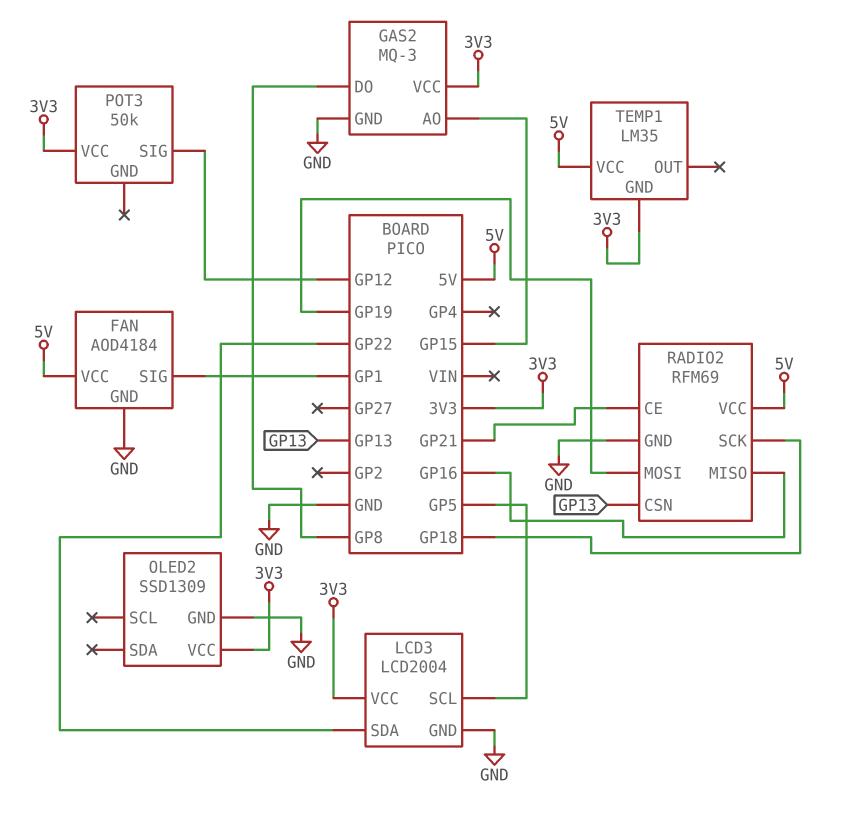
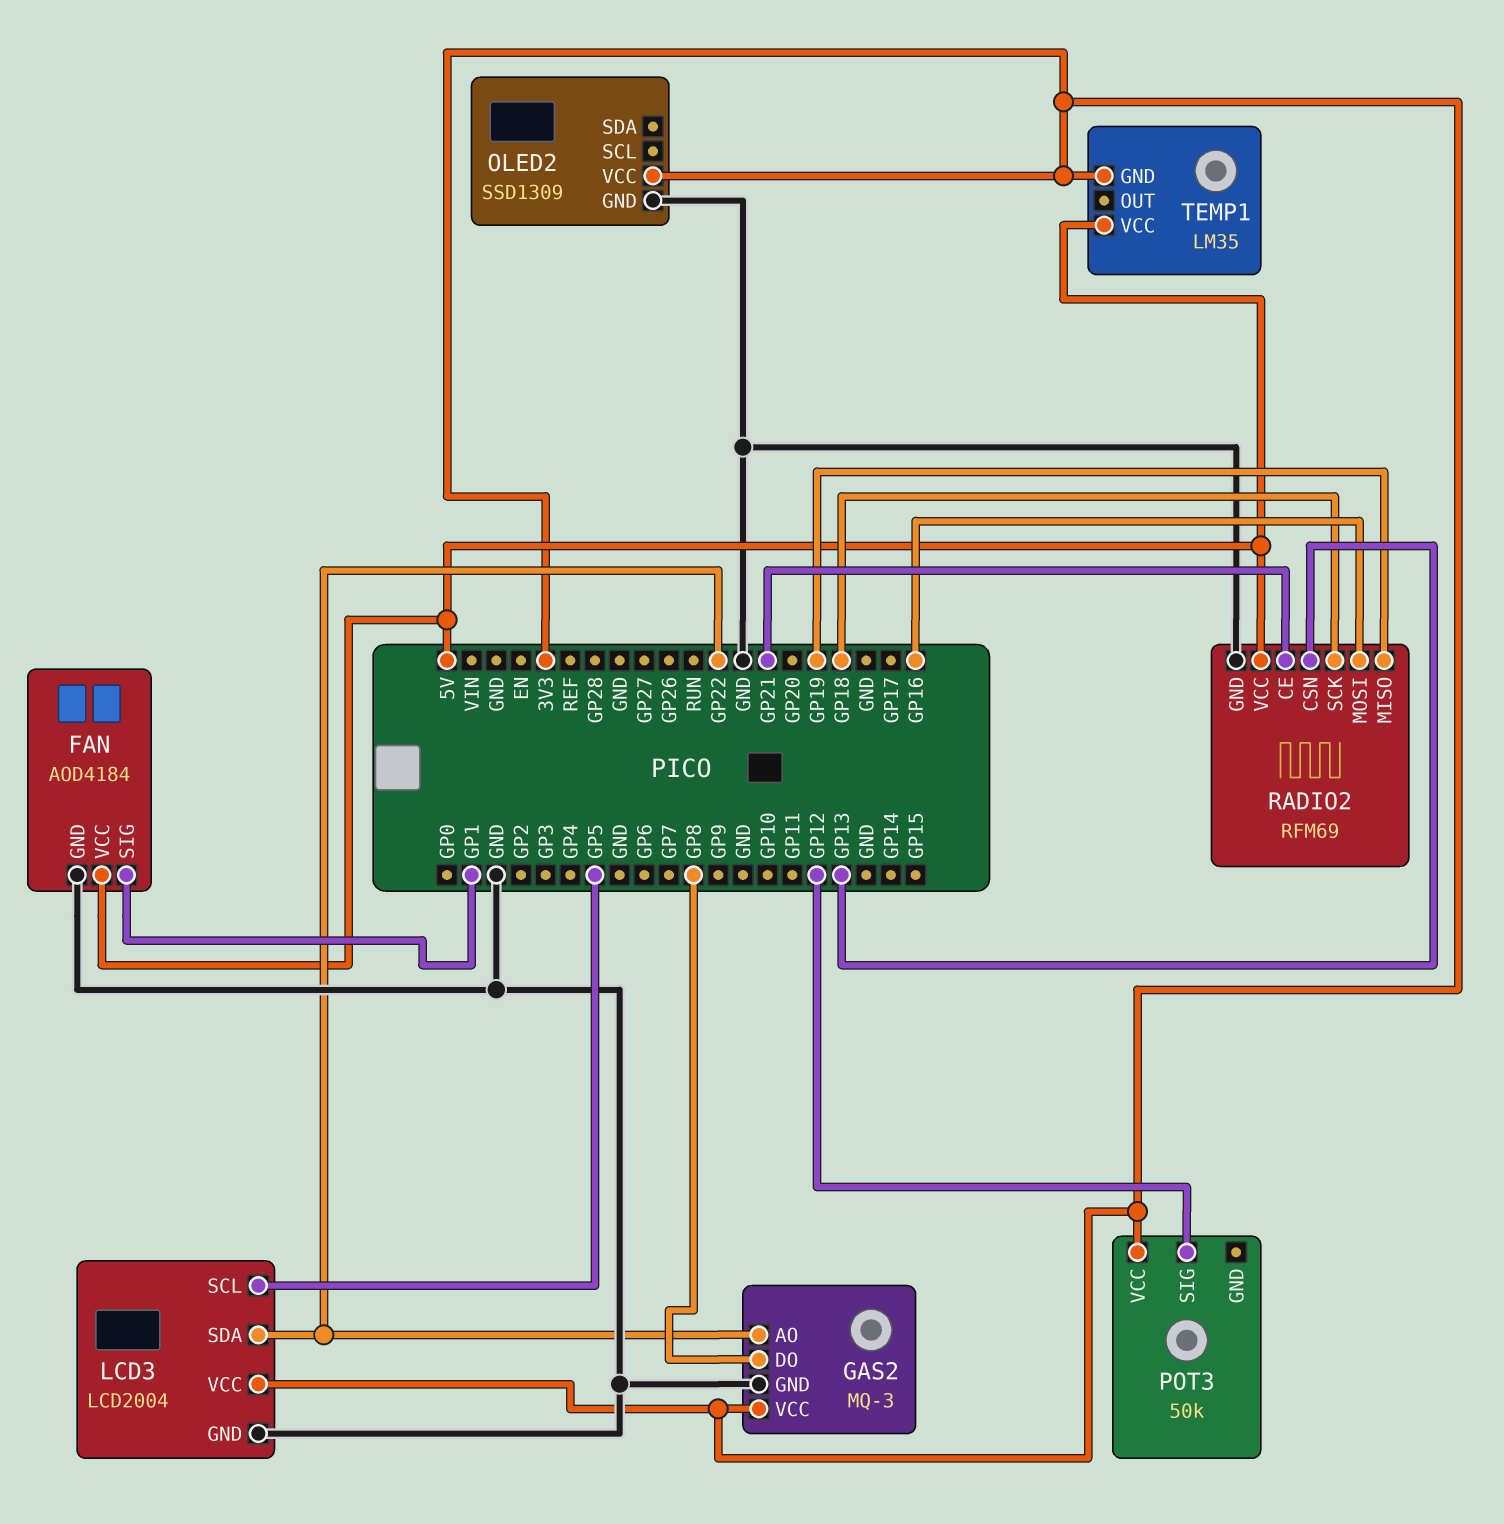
GAS2 pin AO: GP15 -> GP22
RADIO2 pin MISO: GP16 -> GP19
RADIO2 pin MOSI: GP19 -> GP16

